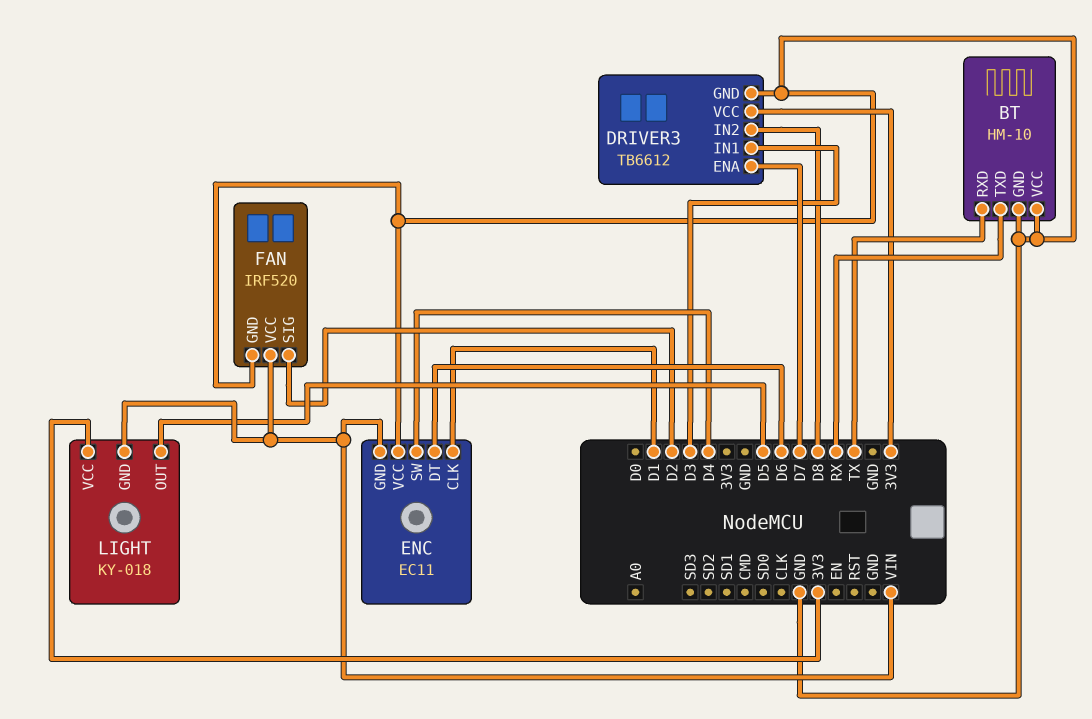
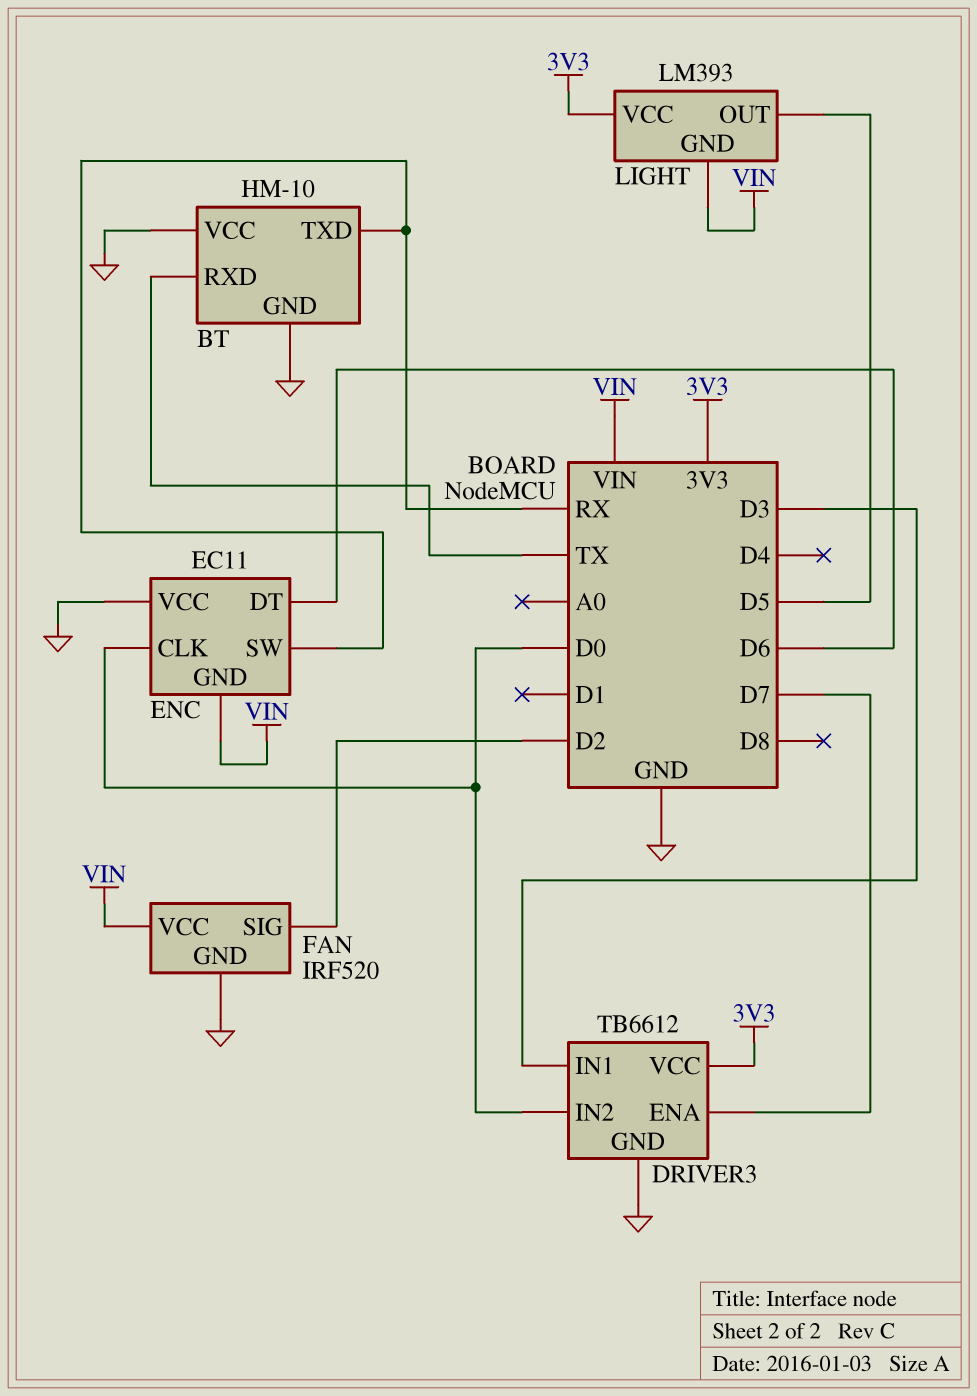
DRIVER3 pin IN2: D8 -> D0
ENC pin CLK: D1 -> D0
ENC pin SW: D4 -> RX
LIGHT: KY-018 -> LM393

